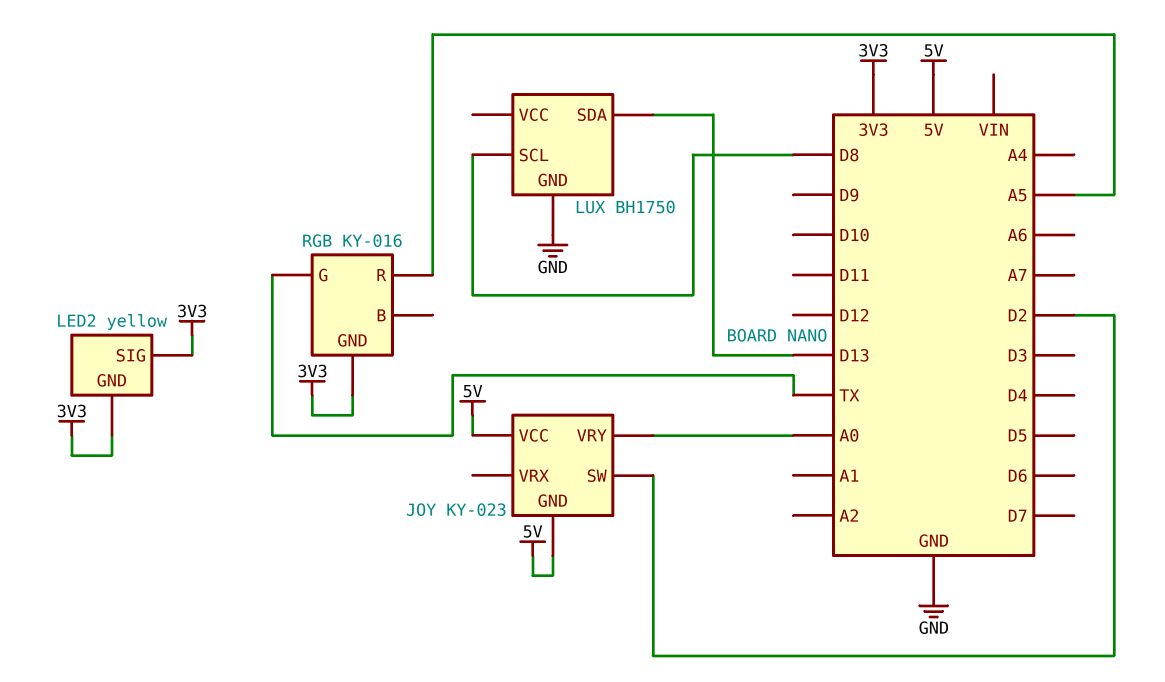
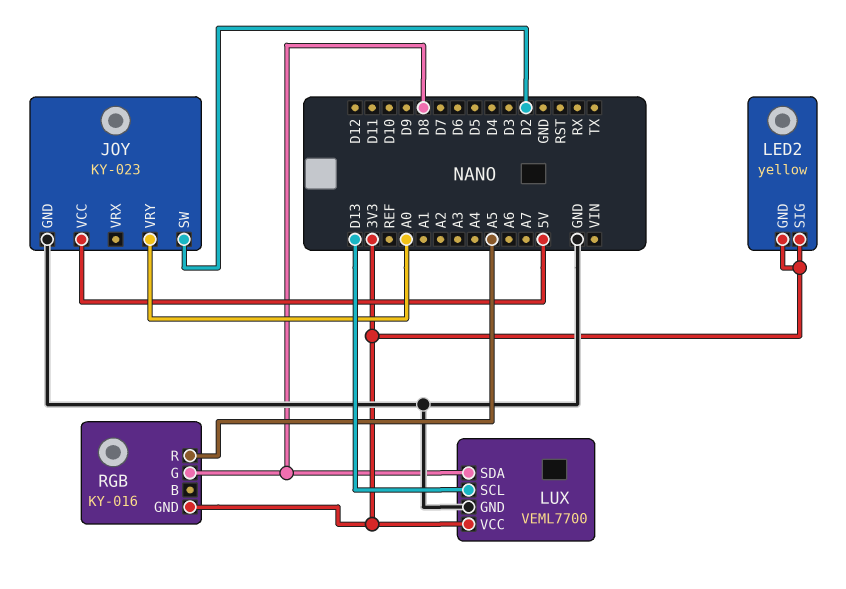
JOY pin GND: 5V -> GND
LUX: BH1750 -> VEML7700
LUX pin SCL: D8 -> D13
LUX pin SDA: D13 -> D8
LUX pin VCC: none -> 3V3
RGB pin G: TX -> D8

